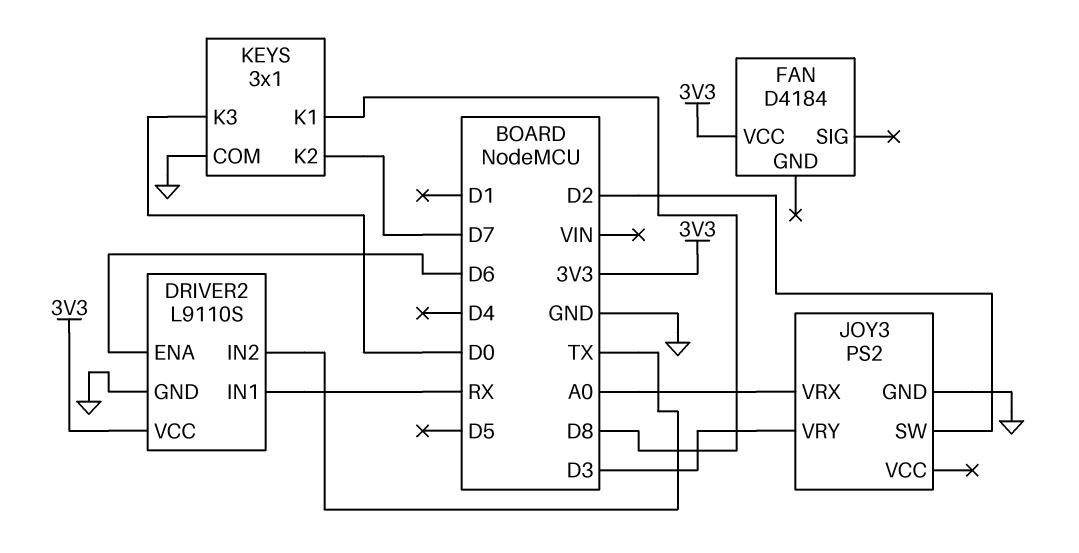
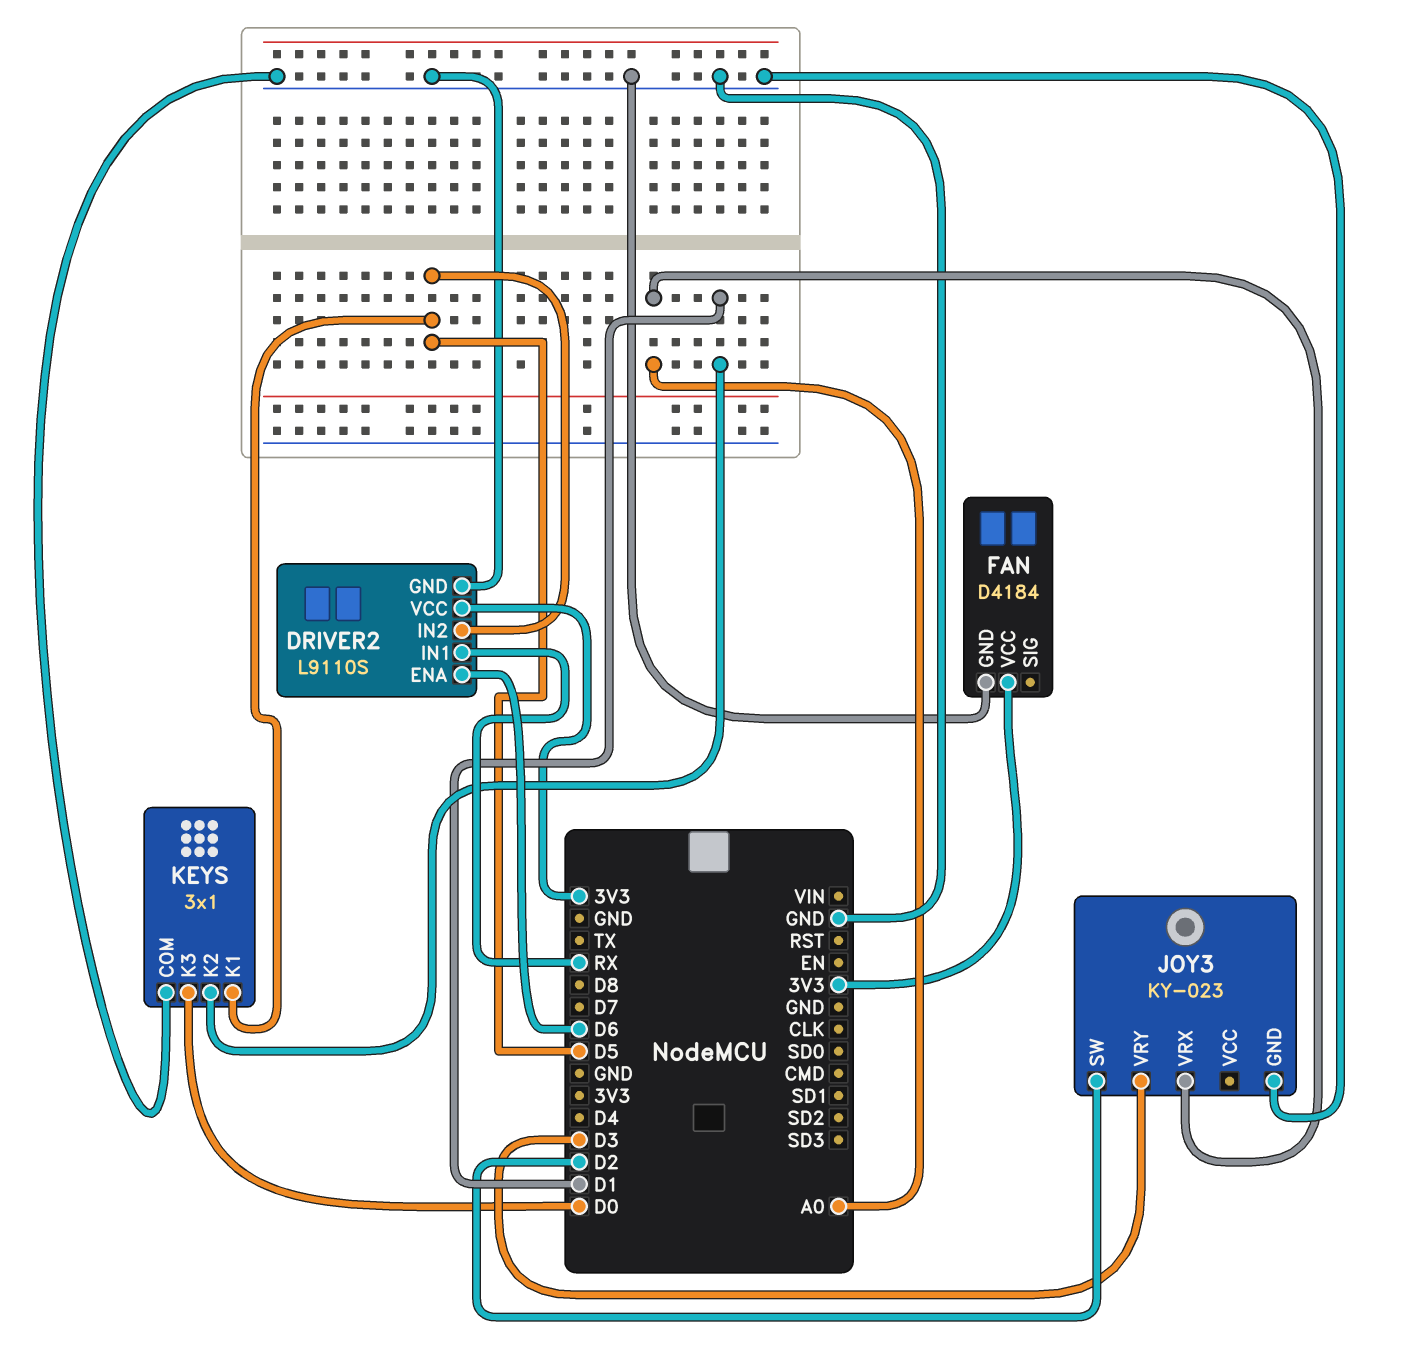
DRIVER2 pin IN2: TX -> D5
FAN pin GND: none -> GND
JOY3: PS2 -> KY-023
KEYS pin K1: D8 -> D5
KEYS pin K2: D7 -> D1

